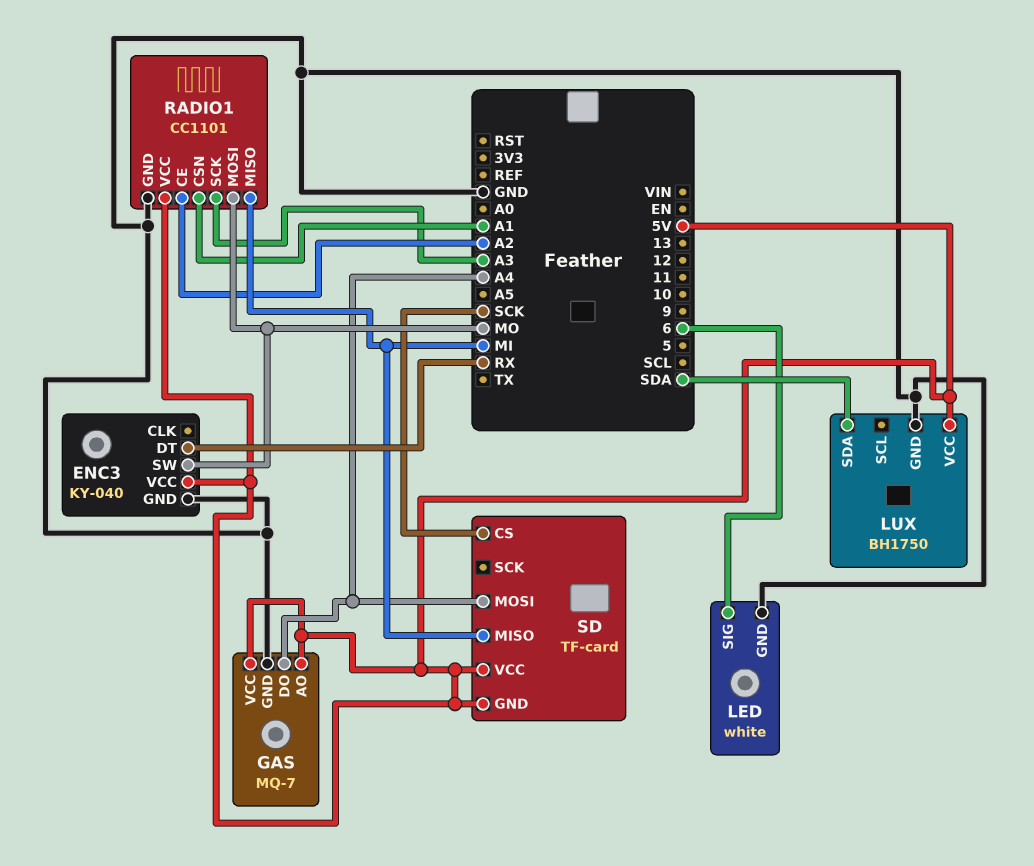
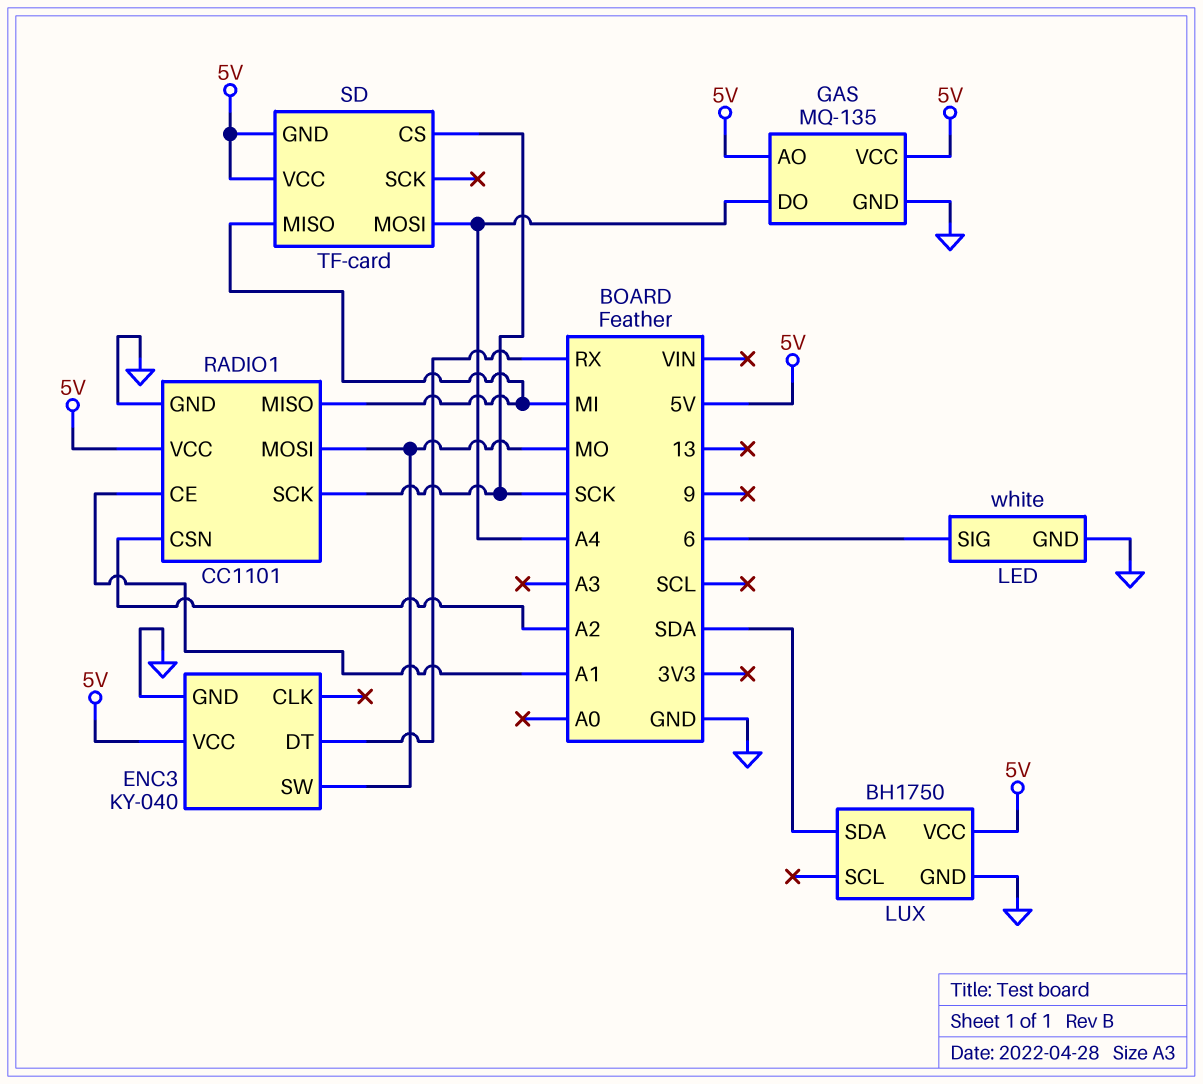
GAS: MQ-7 -> MQ-135
RADIO1 pin CE: A2 -> A1
RADIO1 pin CSN: A1 -> A2
RADIO1 pin SCK: A3 -> SCK

